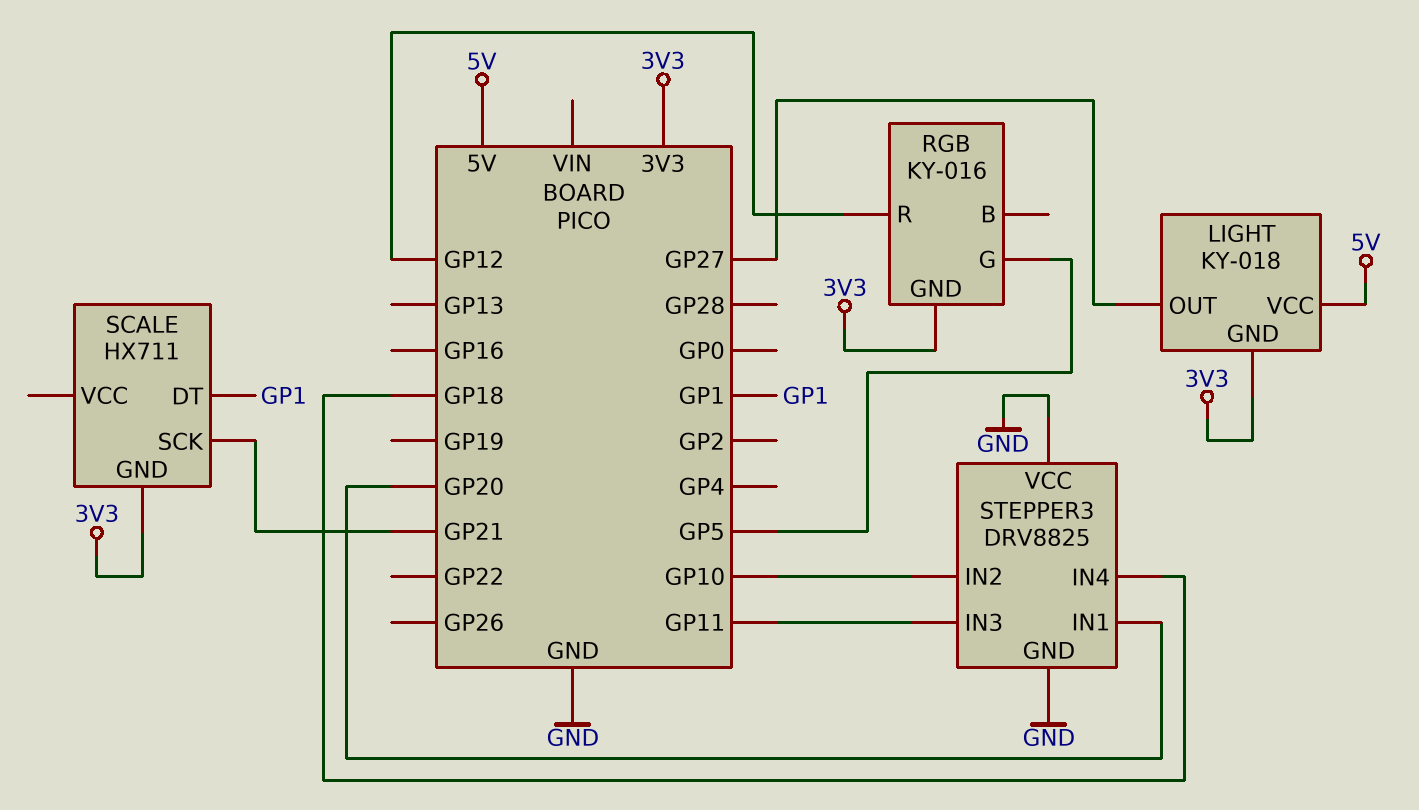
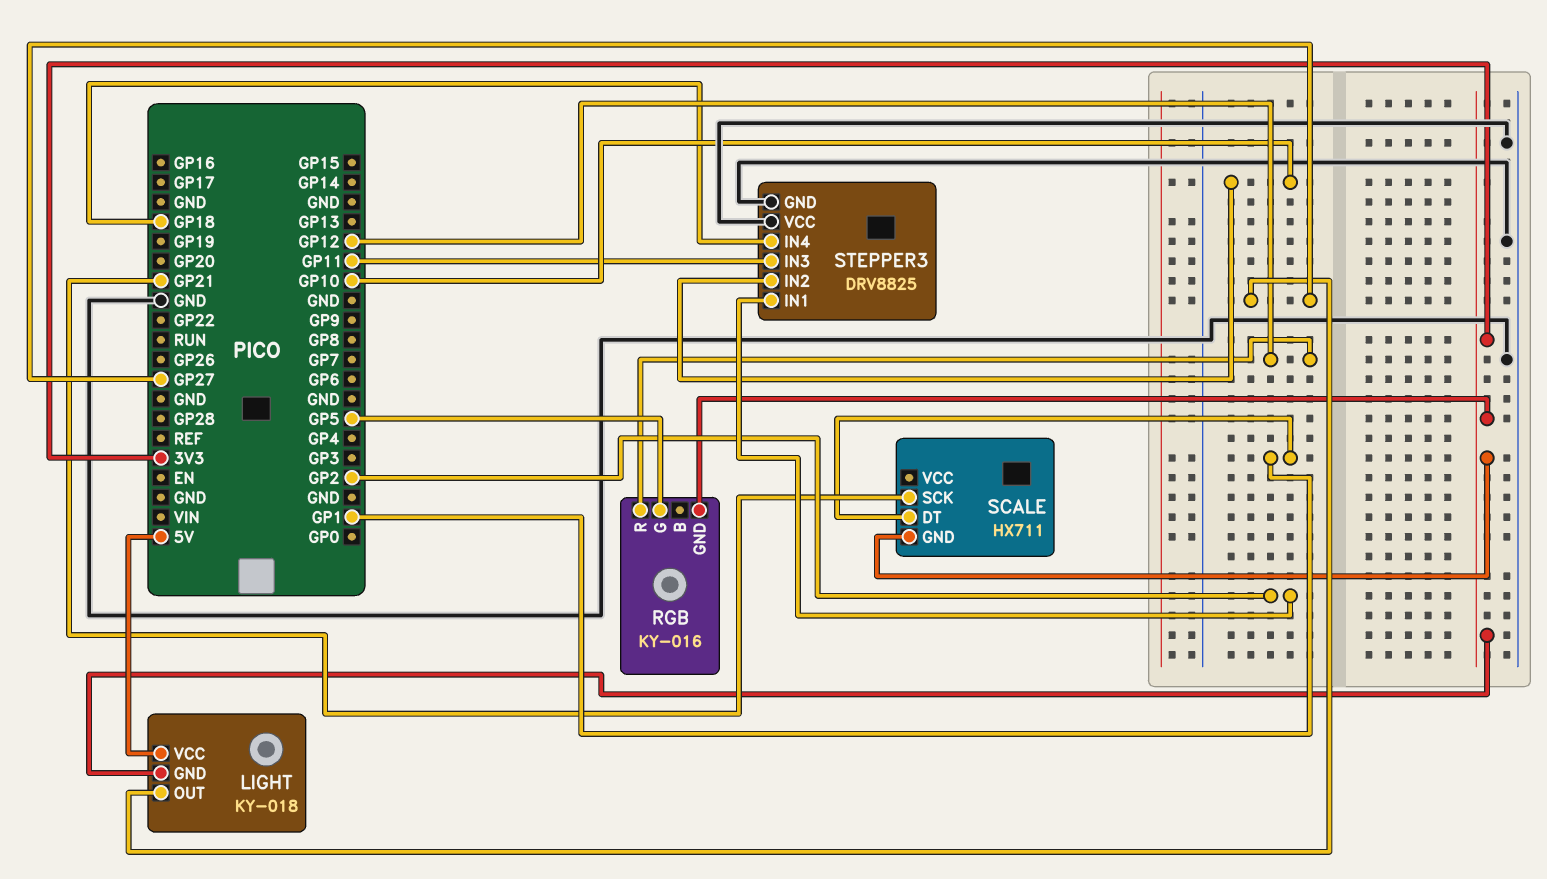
STEPPER3 pin IN1: GP20 -> GP2

